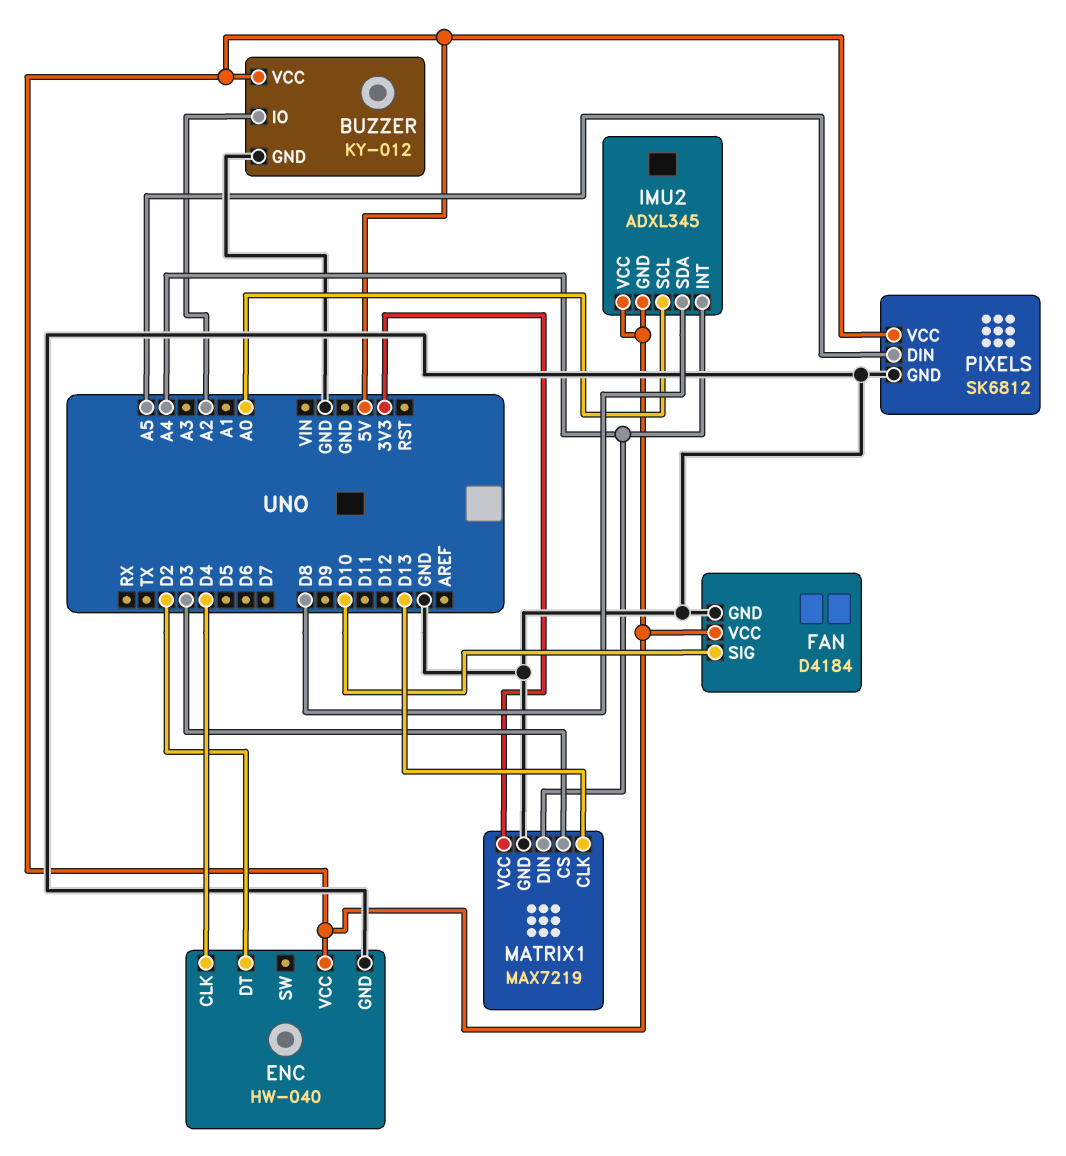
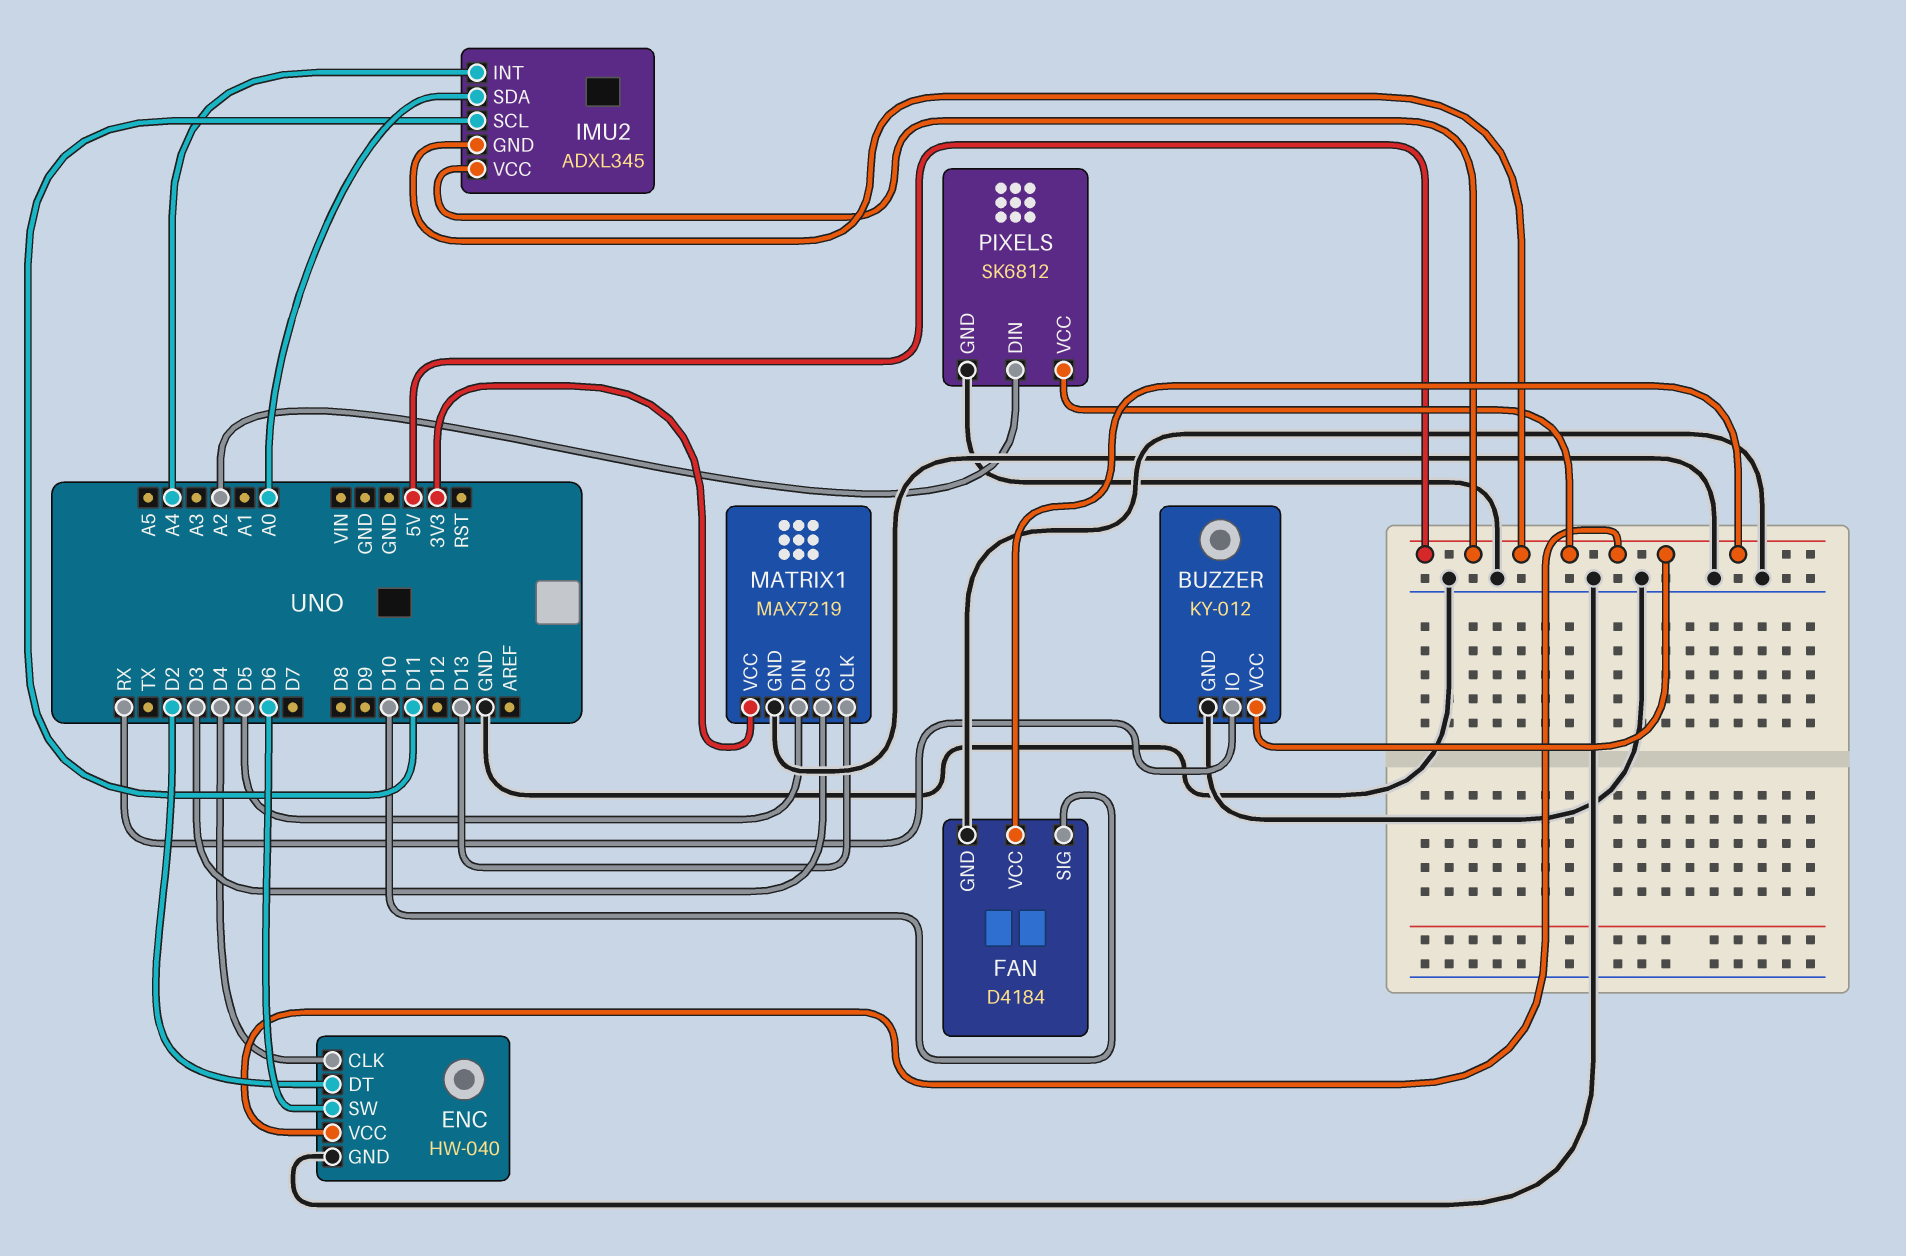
BUZZER pin IO: A2 -> RX
ENC pin SW: none -> D6
IMU2 pin SCL: A0 -> D11
IMU2 pin SDA: D8 -> A0
MATRIX1 pin DIN: A4 -> D5
PIXELS pin DIN: A5 -> A2

